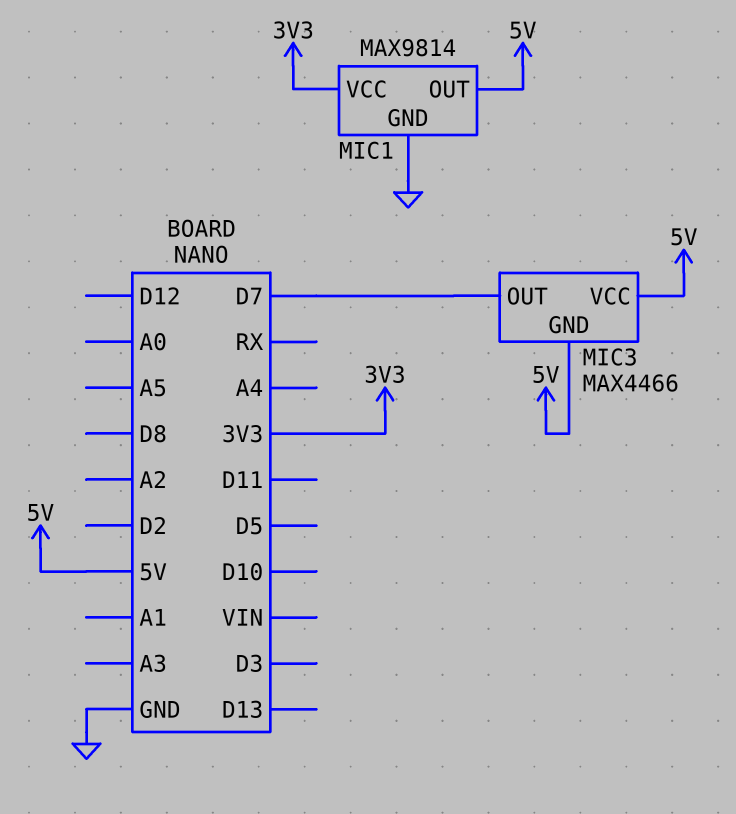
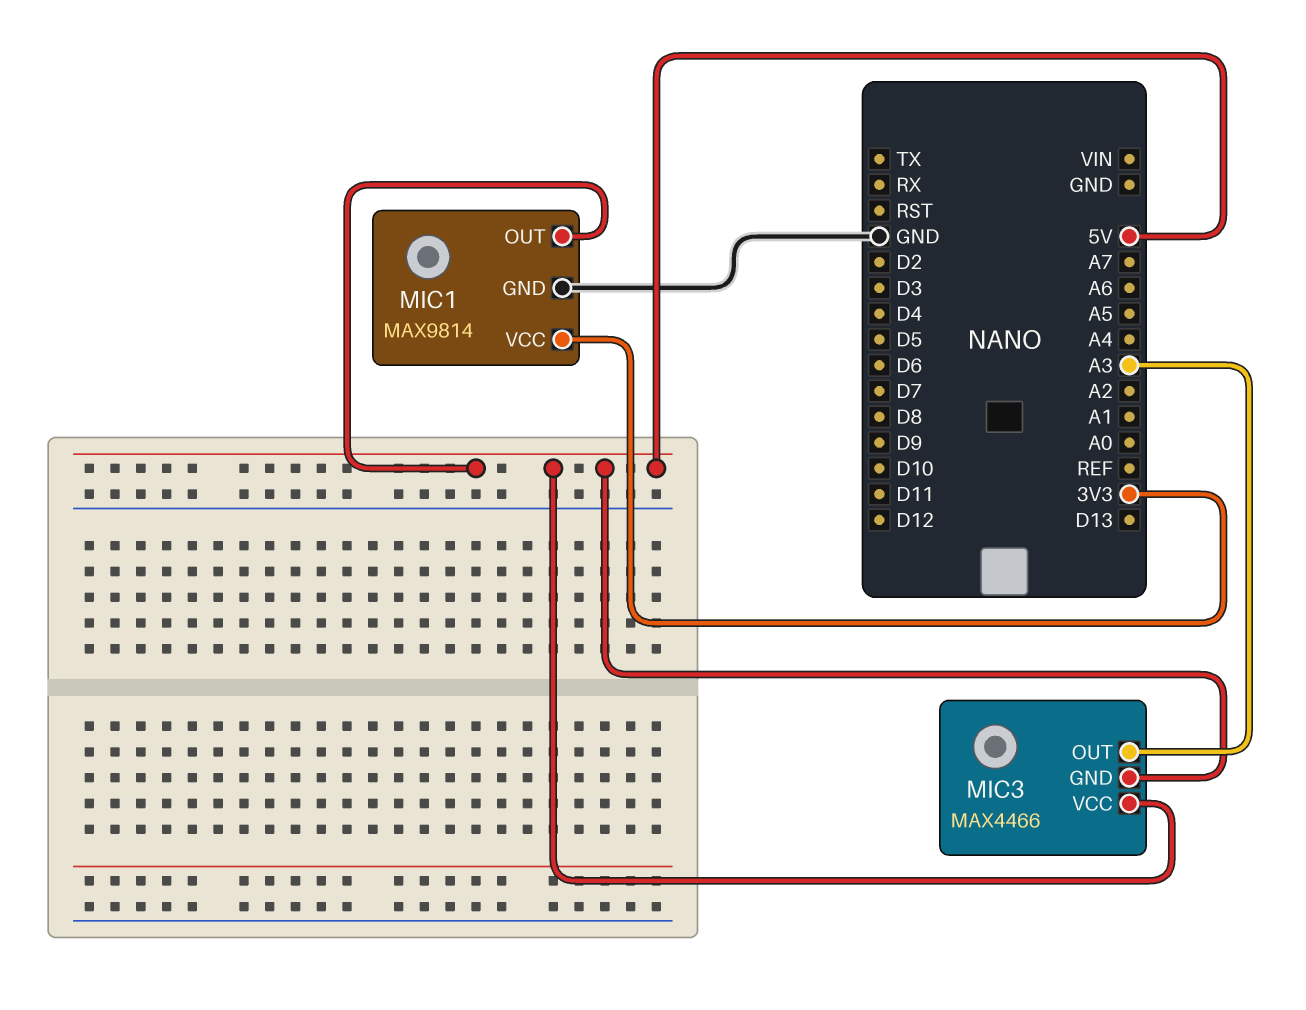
MIC3 pin OUT: D7 -> A3

